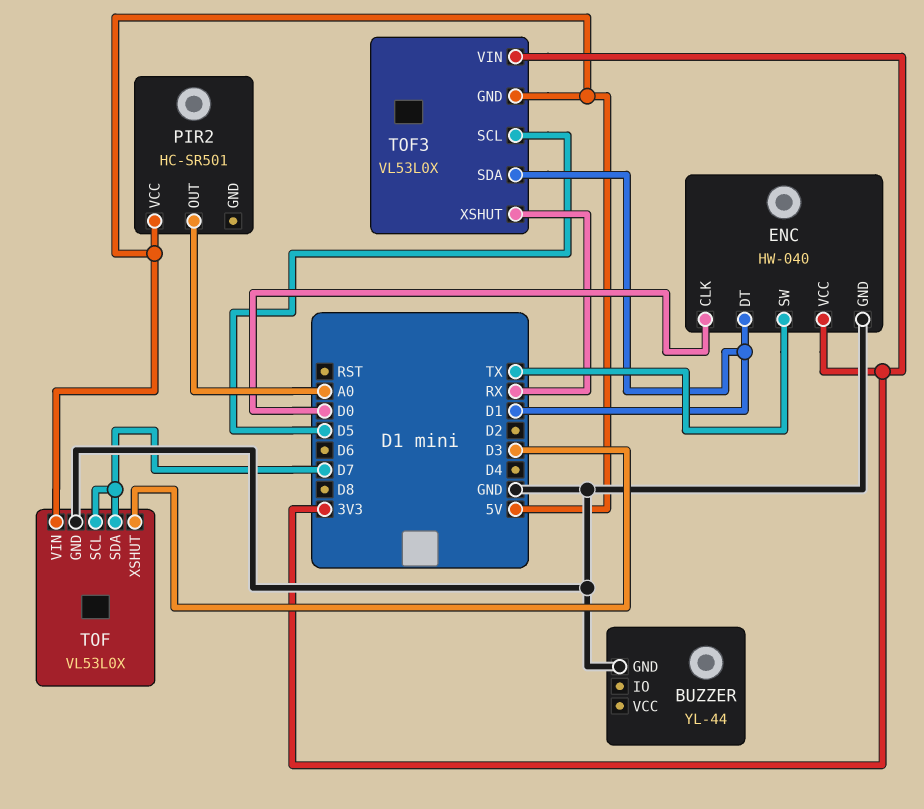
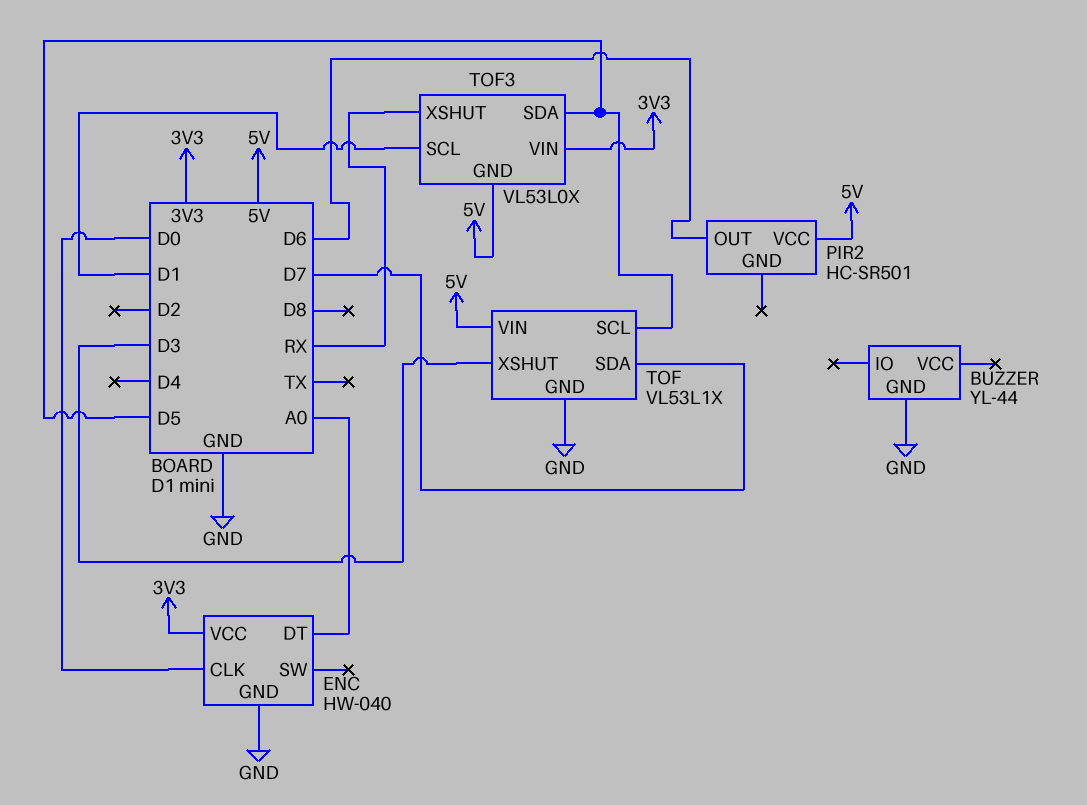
ENC pin DT: D1 -> A0
ENC pin SW: TX -> none
PIR2 pin OUT: A0 -> D6
TOF: VL53L0X -> VL53L1X
TOF pin SCL: D7 -> D5
TOF3 pin SCL: D5 -> D1
TOF3 pin SDA: D1 -> D5

